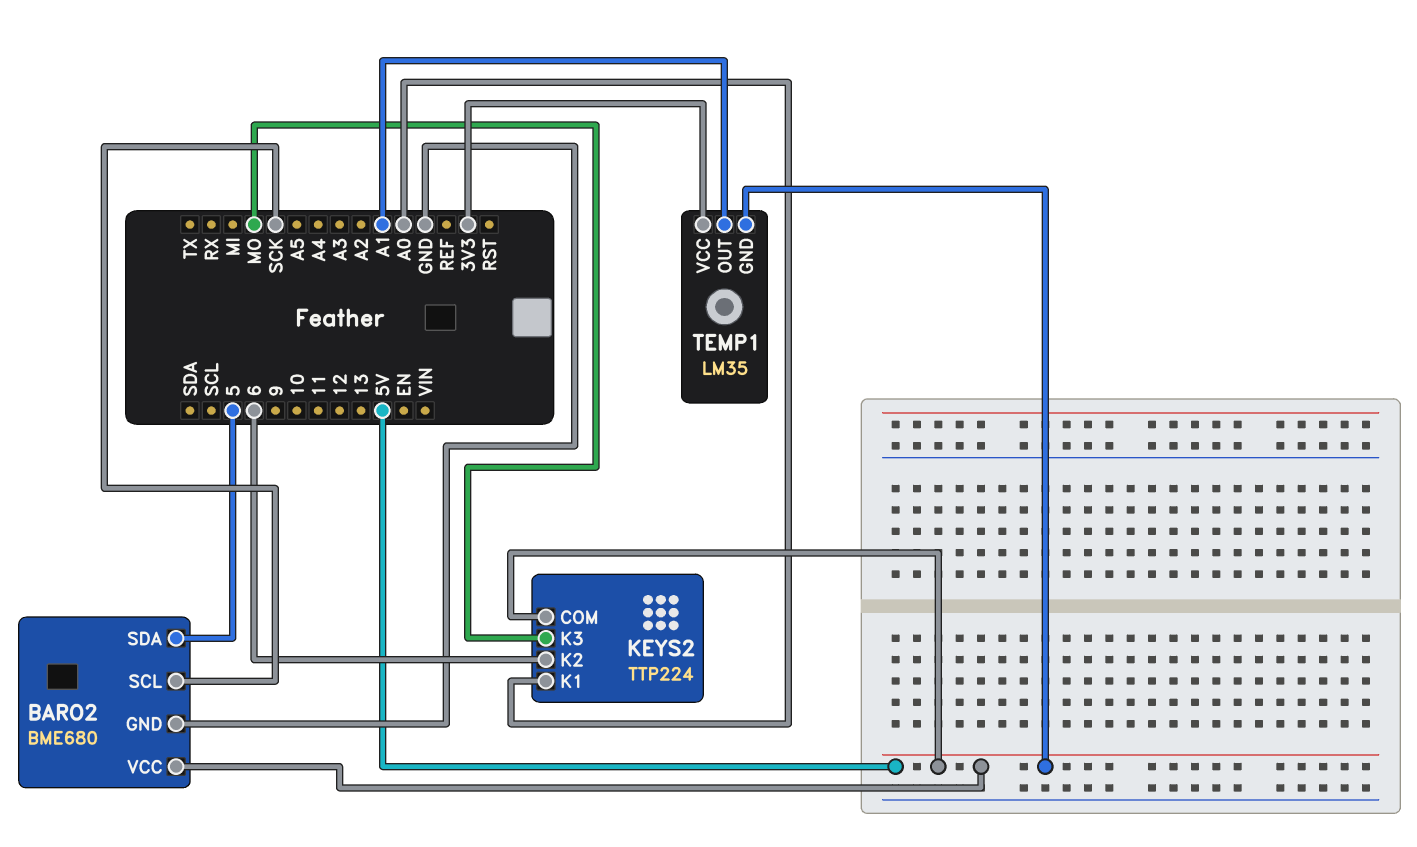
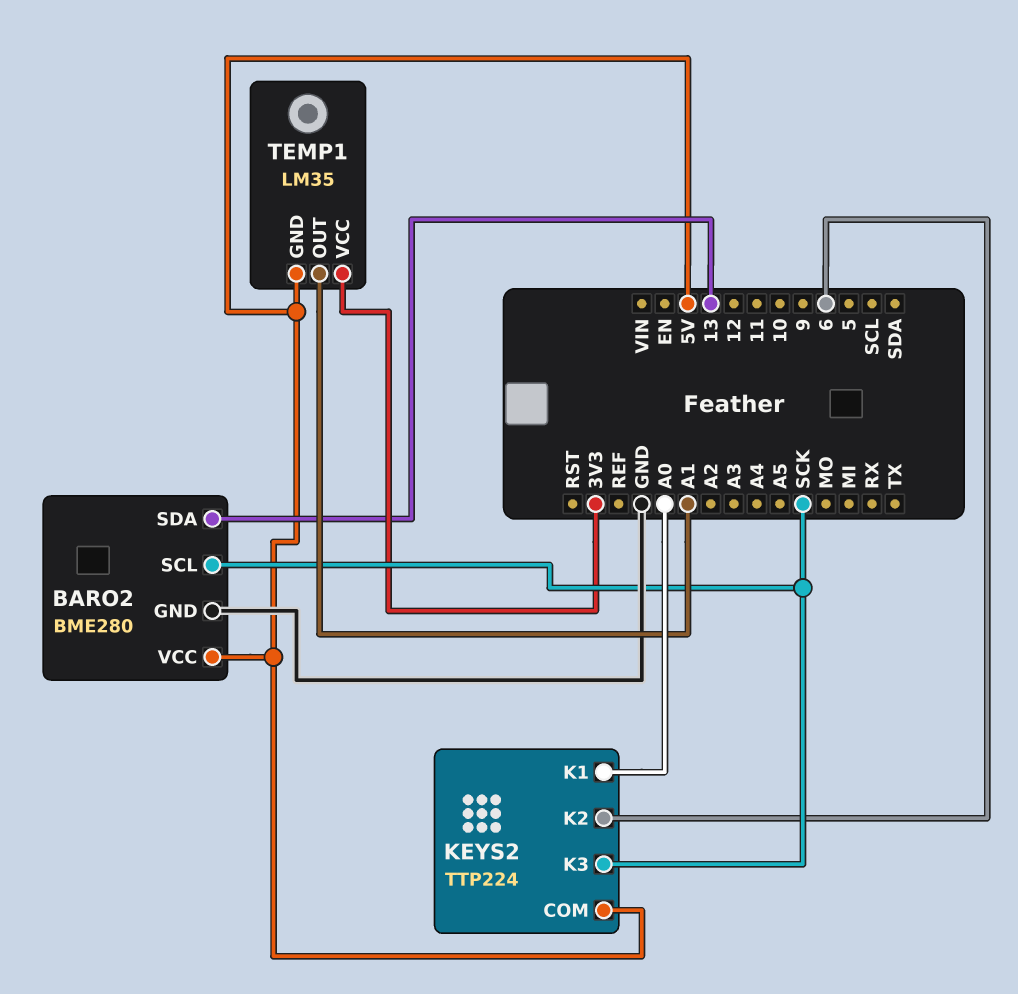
BARO2: BME680 -> BME280
BARO2 pin SDA: 5 -> 13
KEYS2 pin K3: MO -> SCK

